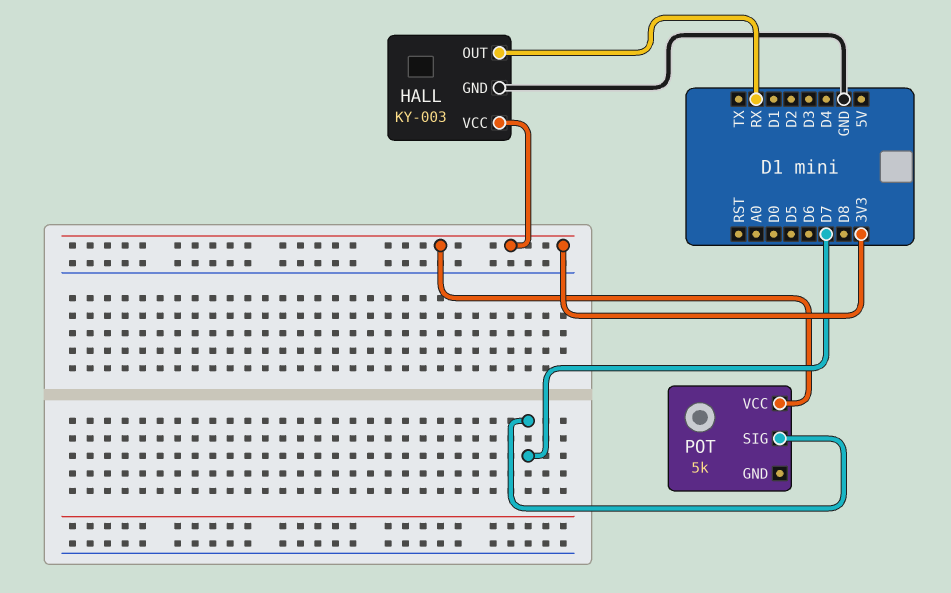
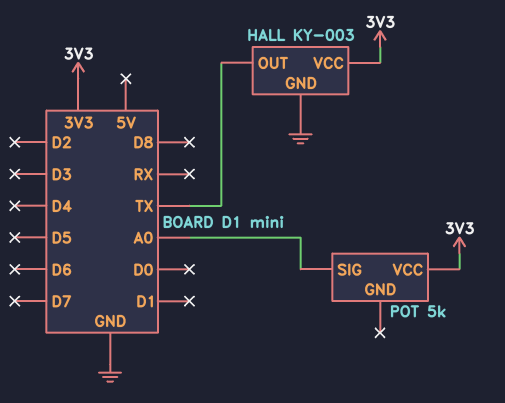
HALL pin OUT: RX -> TX
POT pin SIG: D7 -> A0

